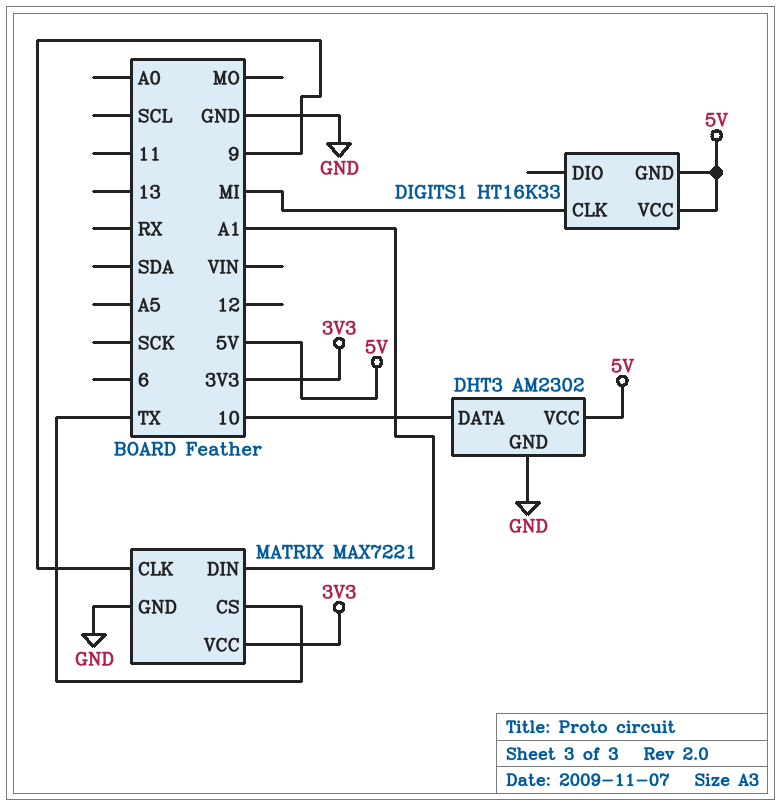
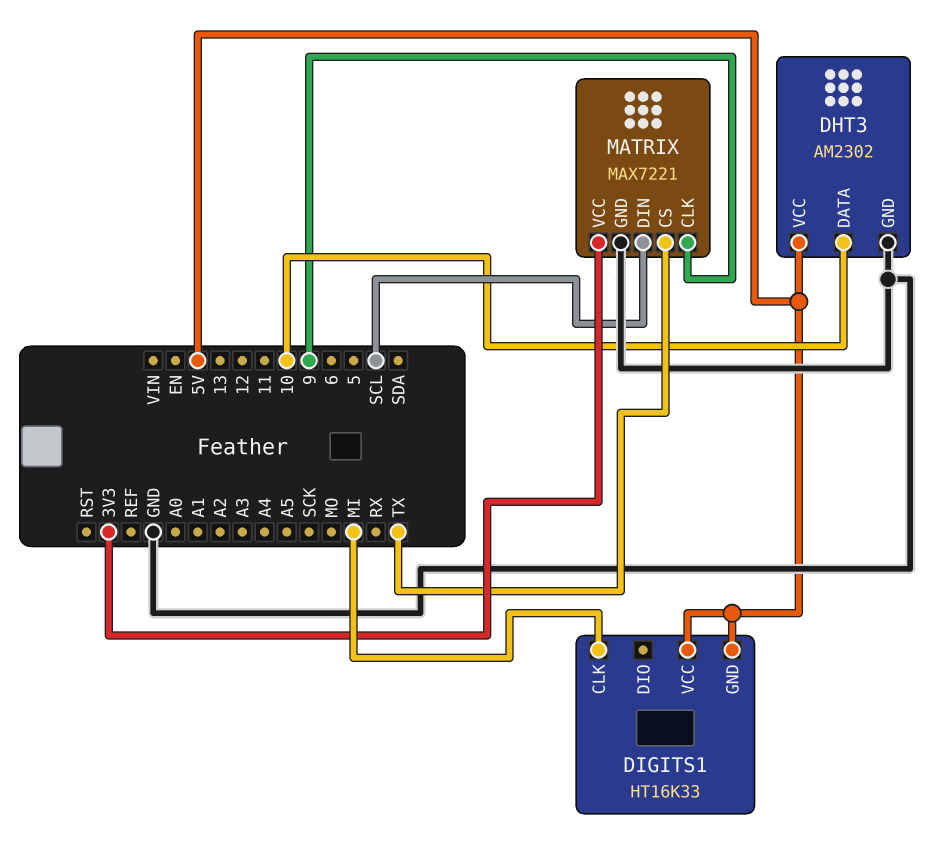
MATRIX pin DIN: A1 -> SCL

